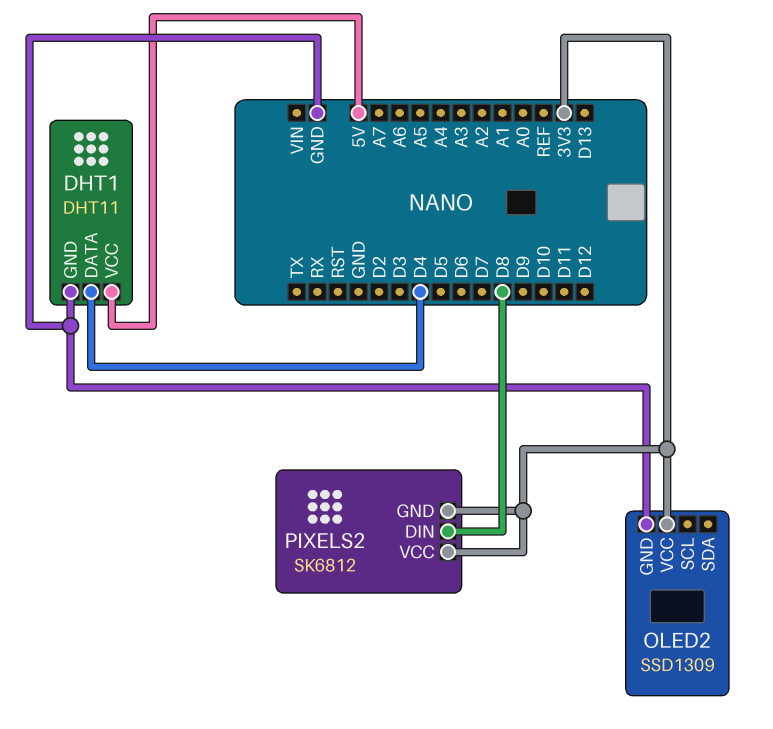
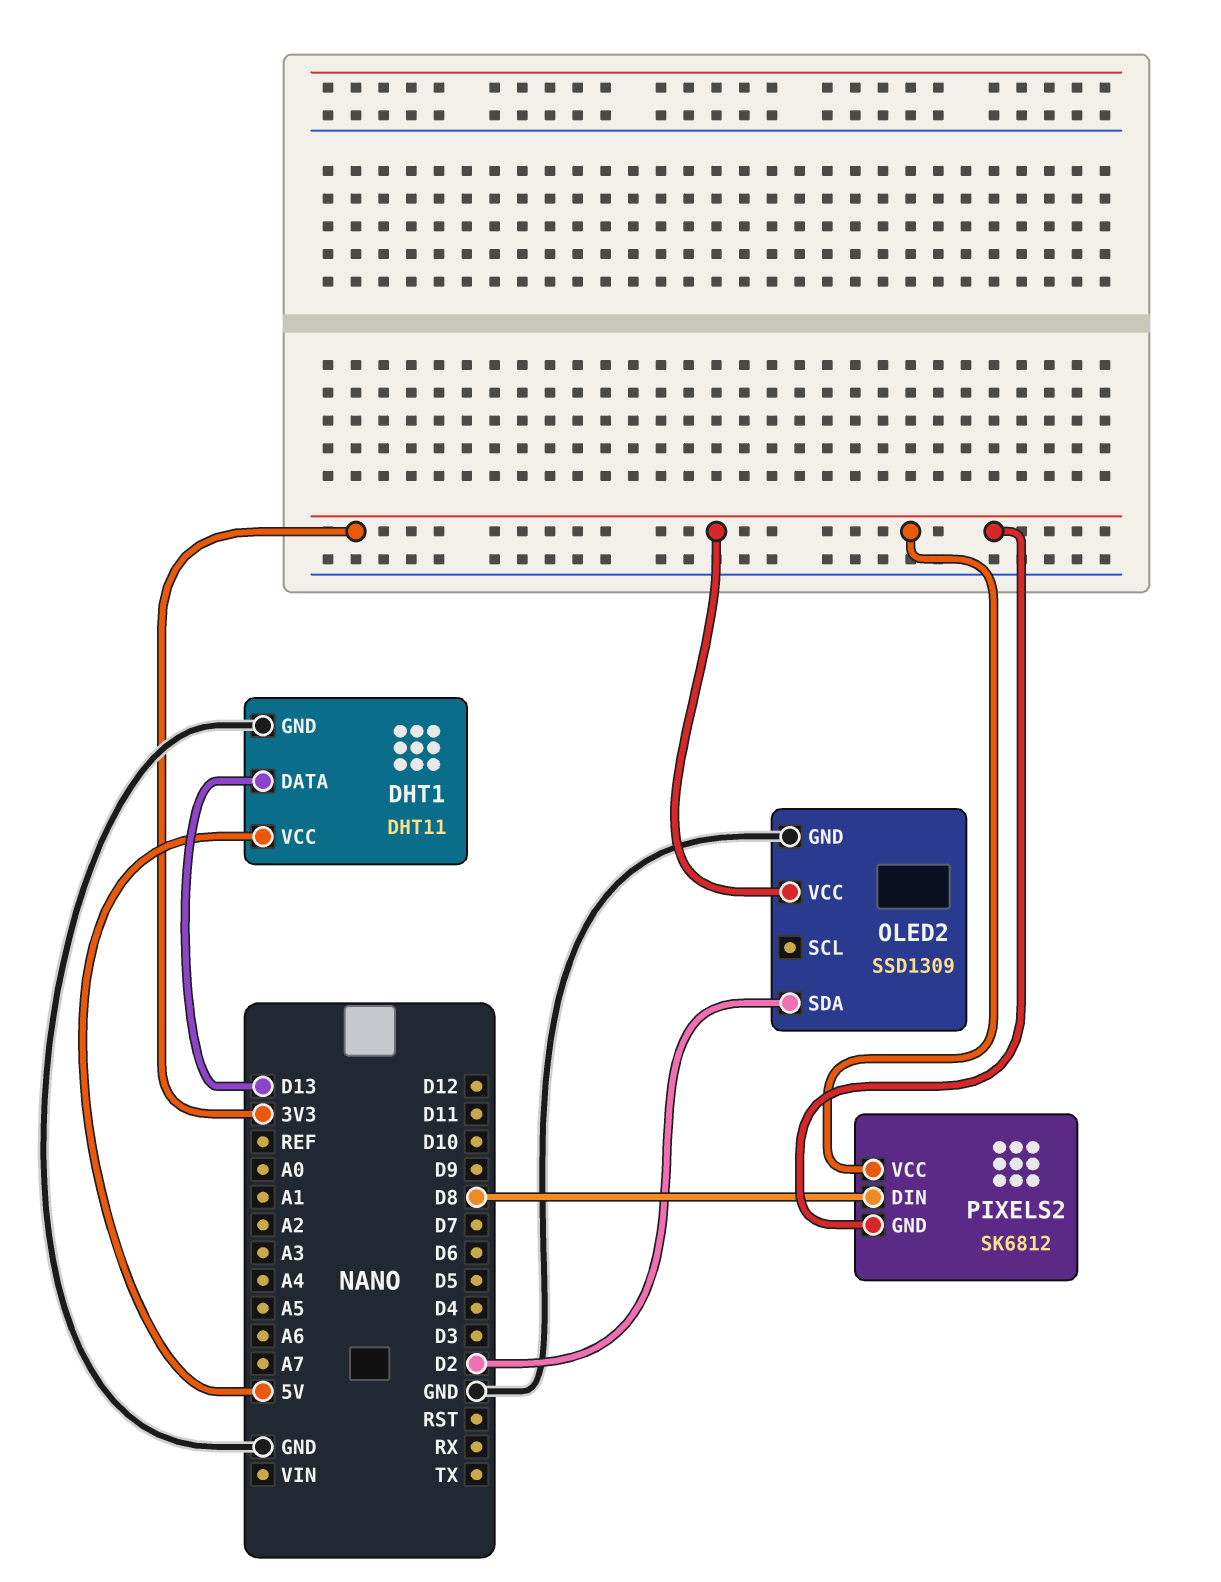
DHT1 pin DATA: D4 -> D13
OLED2 pin SDA: none -> D2

